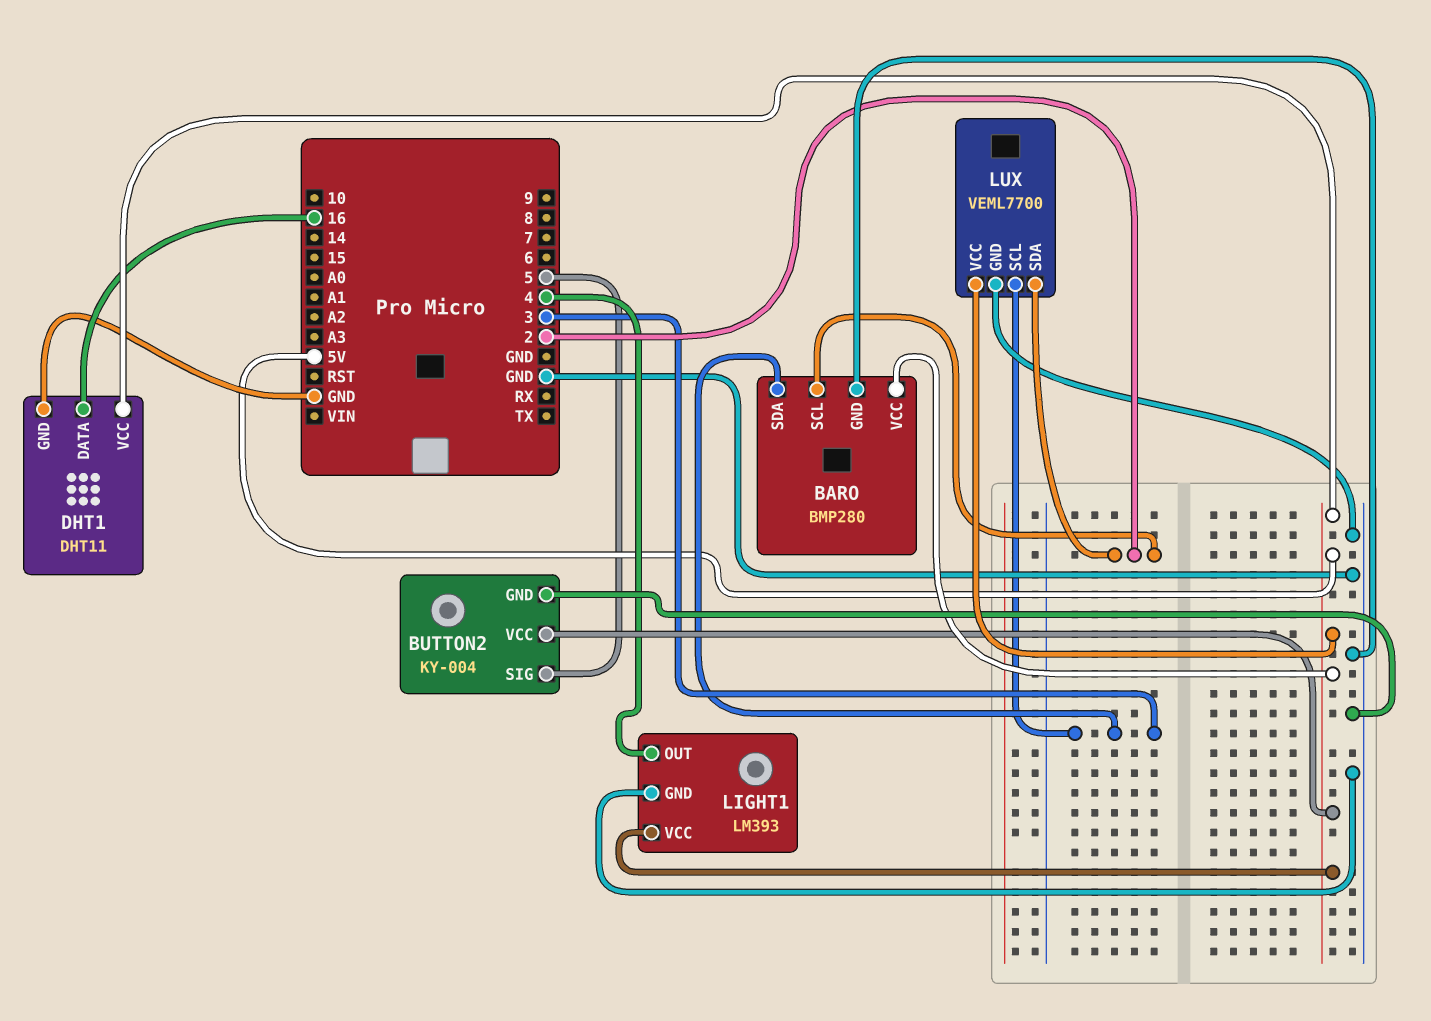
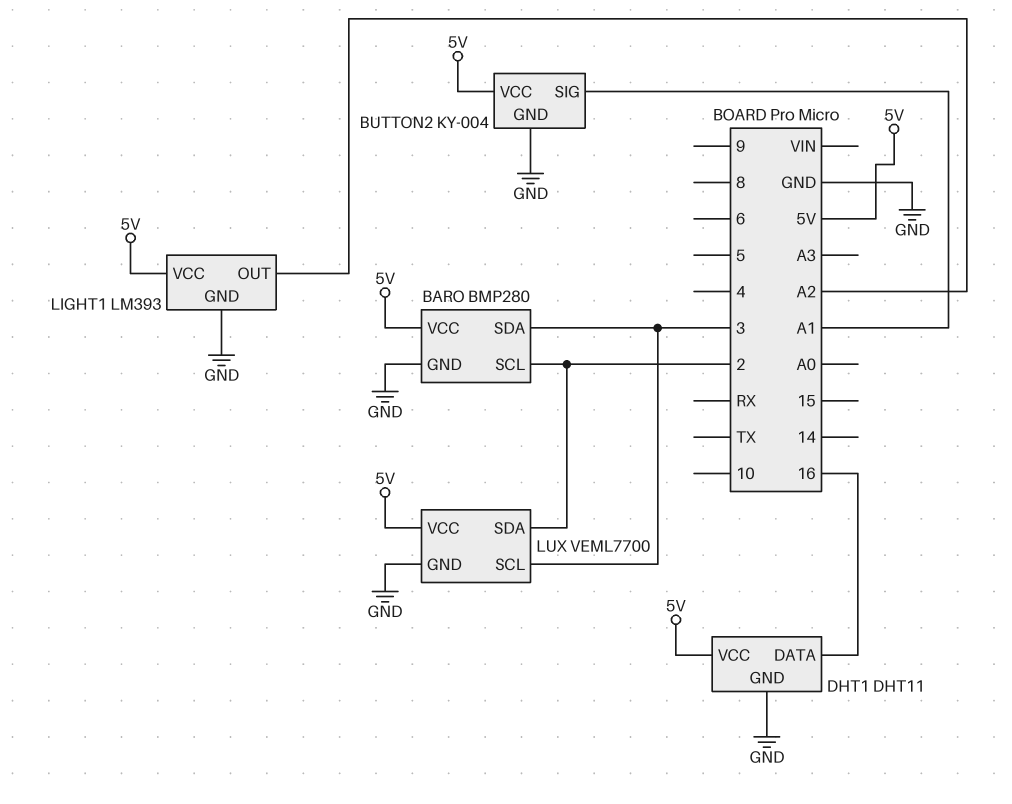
BUTTON2 pin SIG: 5 -> A1
LIGHT1 pin OUT: 4 -> A2

